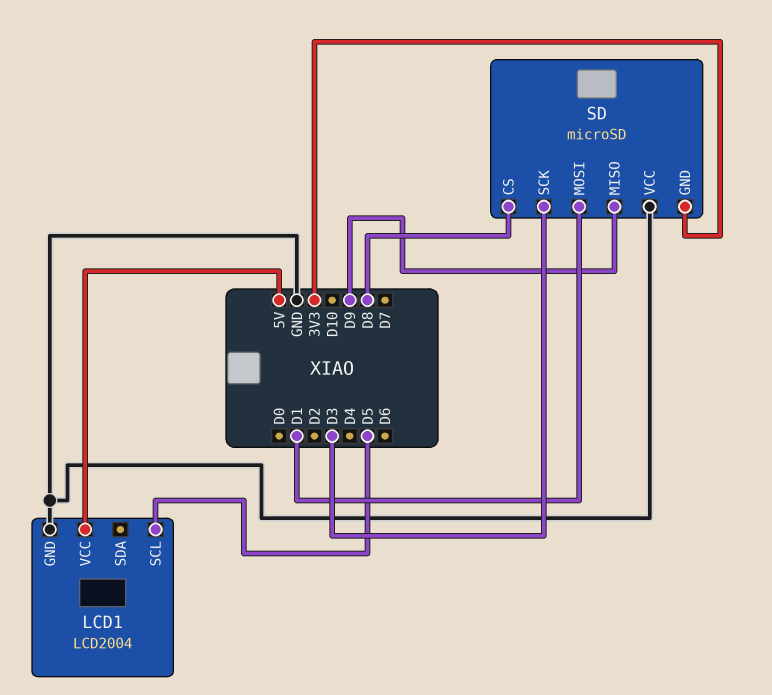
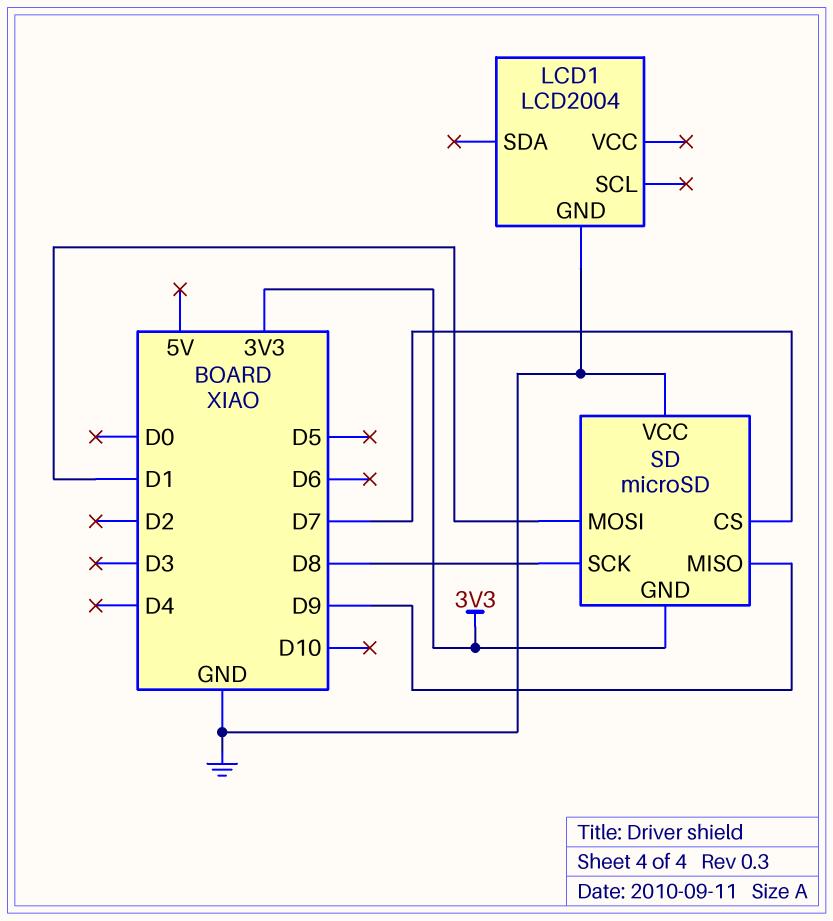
LCD1 pin SCL: D5 -> none
LCD1 pin VCC: 5V -> none
SD pin CS: D8 -> D7
SD pin SCK: D3 -> D8

